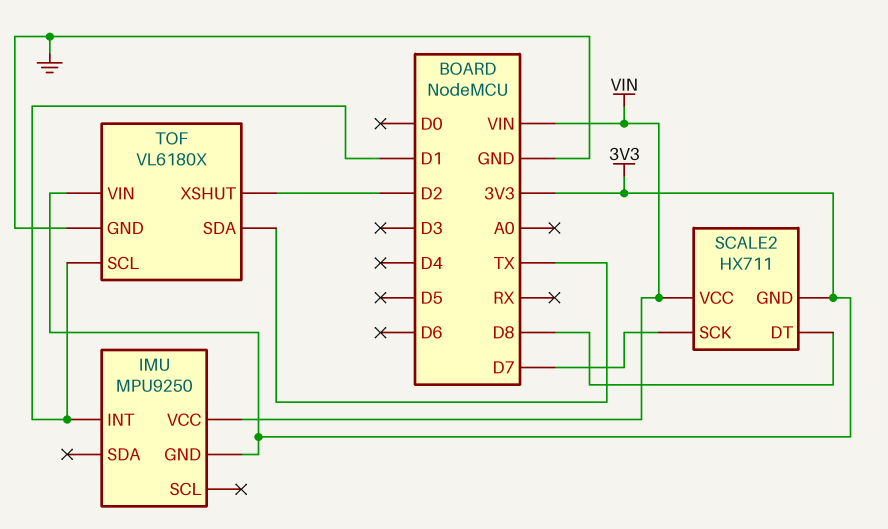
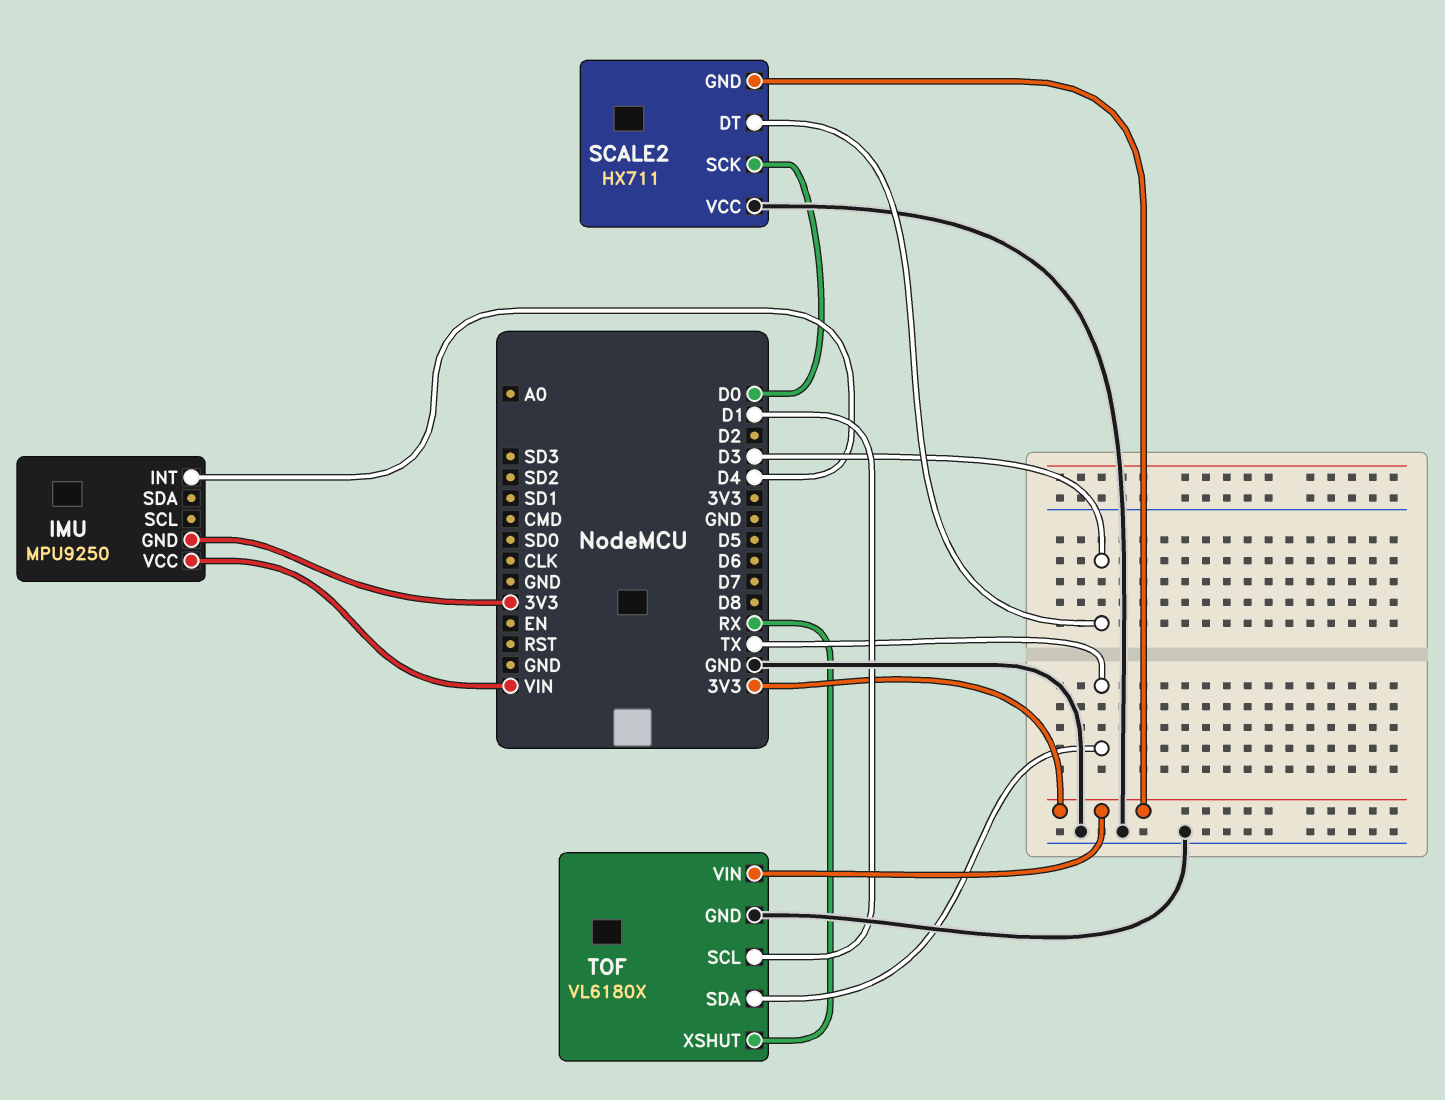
IMU pin INT: D1 -> D4
SCALE2 pin DT: D8 -> D3
SCALE2 pin SCK: D7 -> D0
SCALE2 pin VCC: VIN -> GND
TOF pin XSHUT: D2 -> RX

